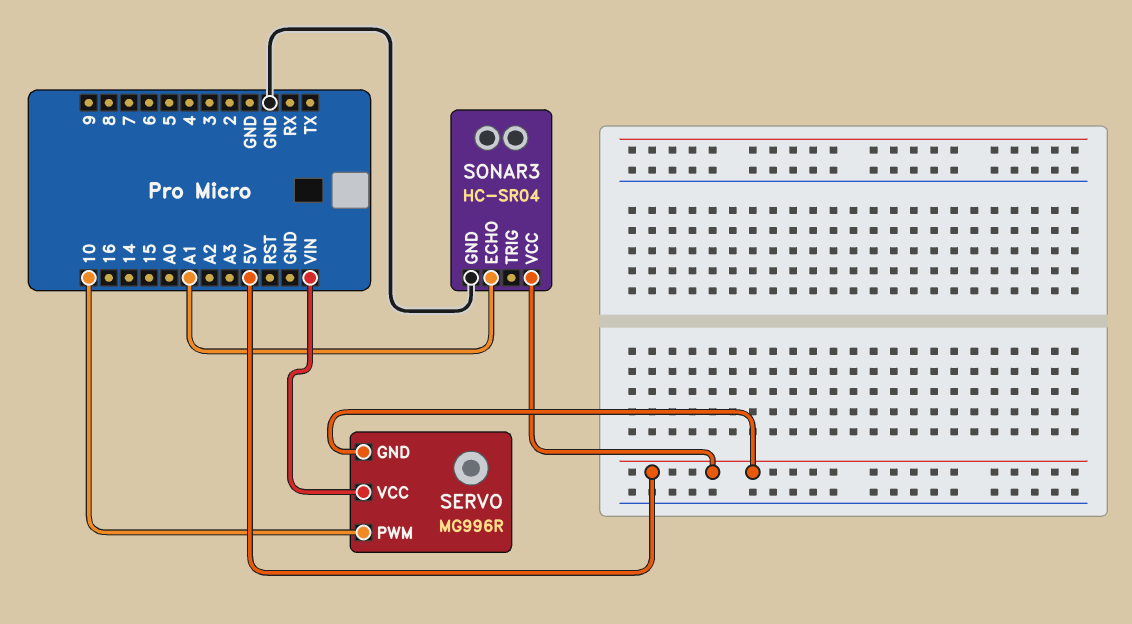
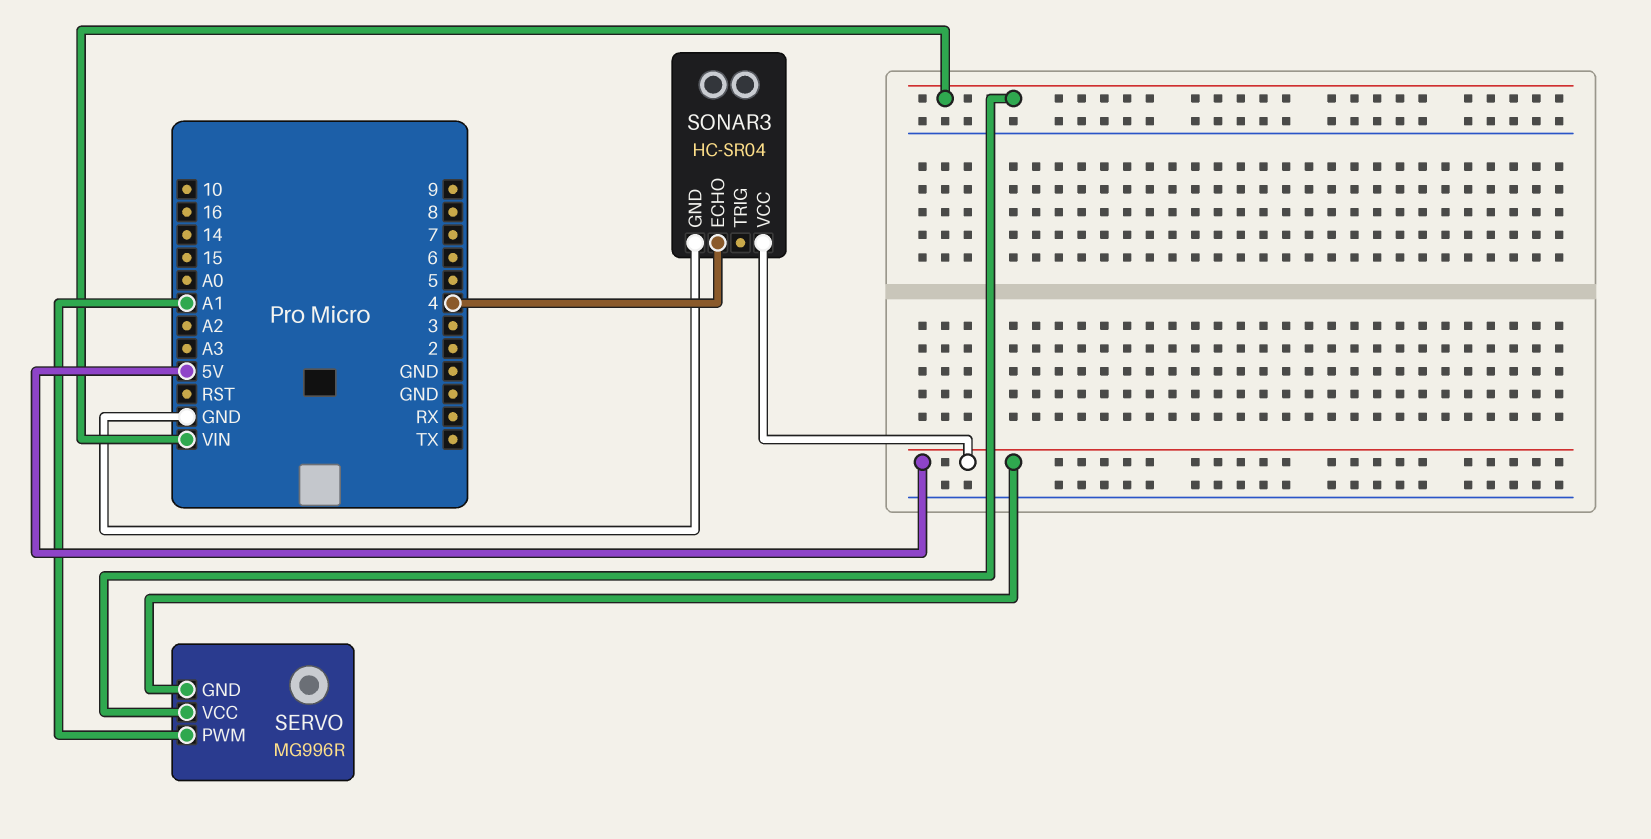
SERVO pin PWM: 10 -> A1
SONAR3 pin ECHO: A1 -> 4

